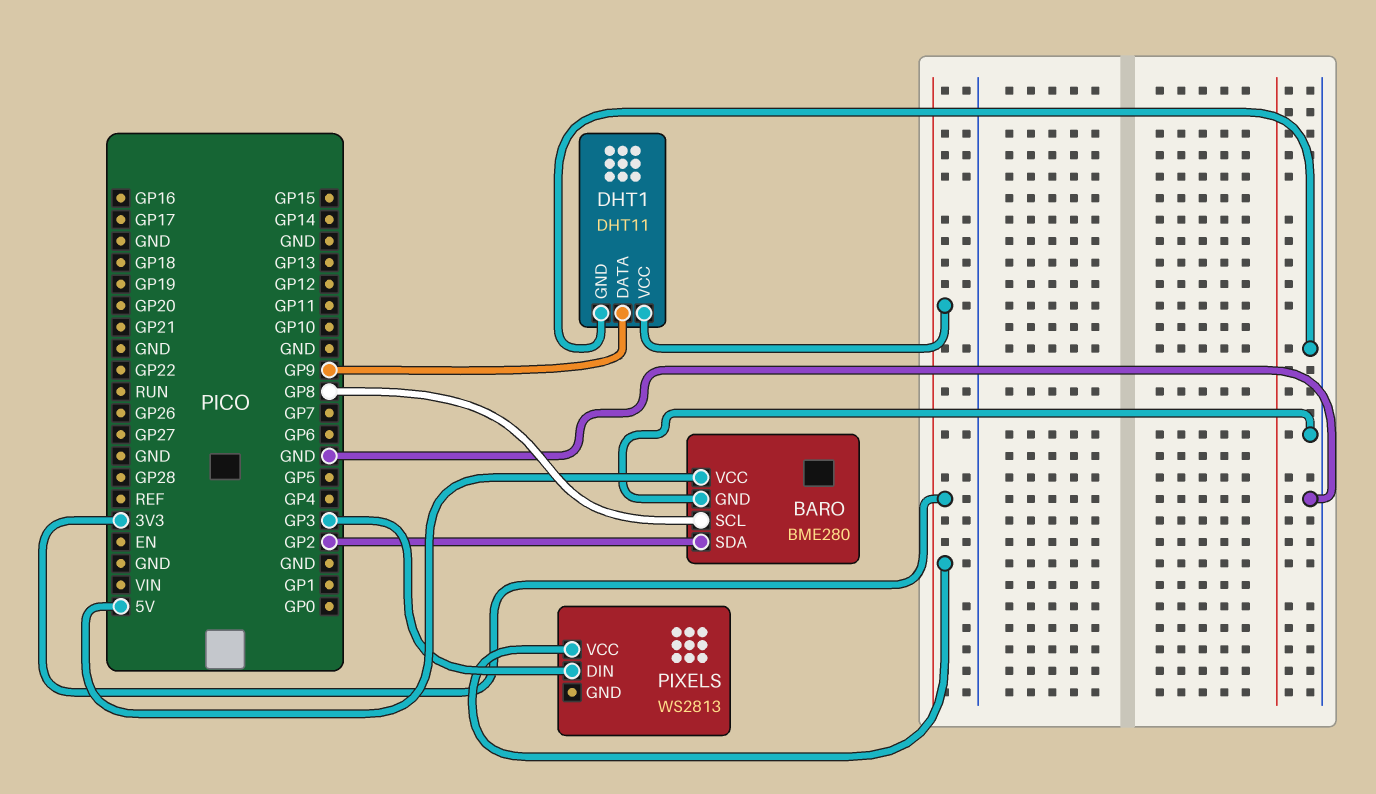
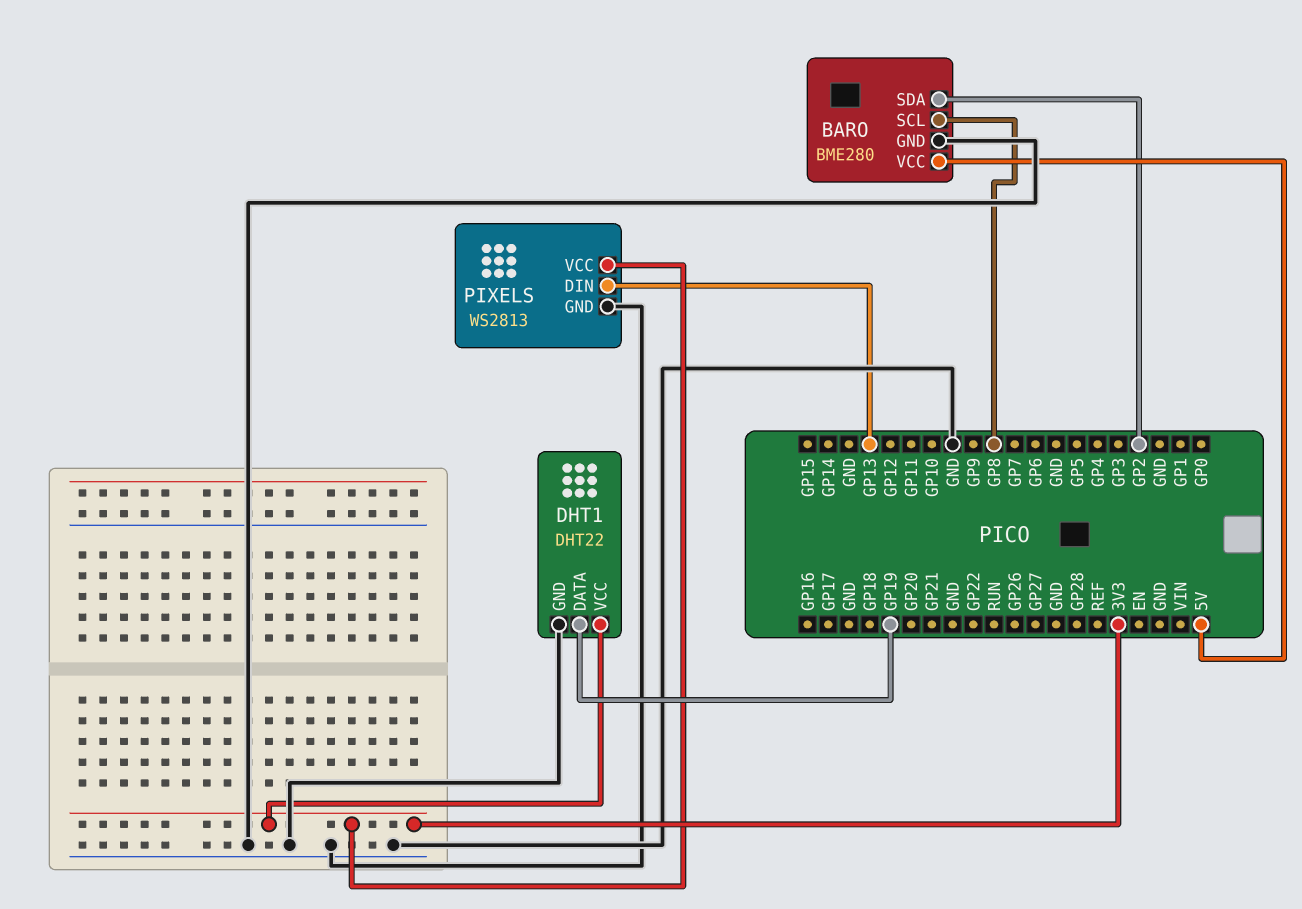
DHT1: DHT11 -> DHT22
DHT1 pin DATA: GP9 -> GP19
PIXELS pin DIN: GP3 -> GP13
PIXELS pin GND: none -> GND

